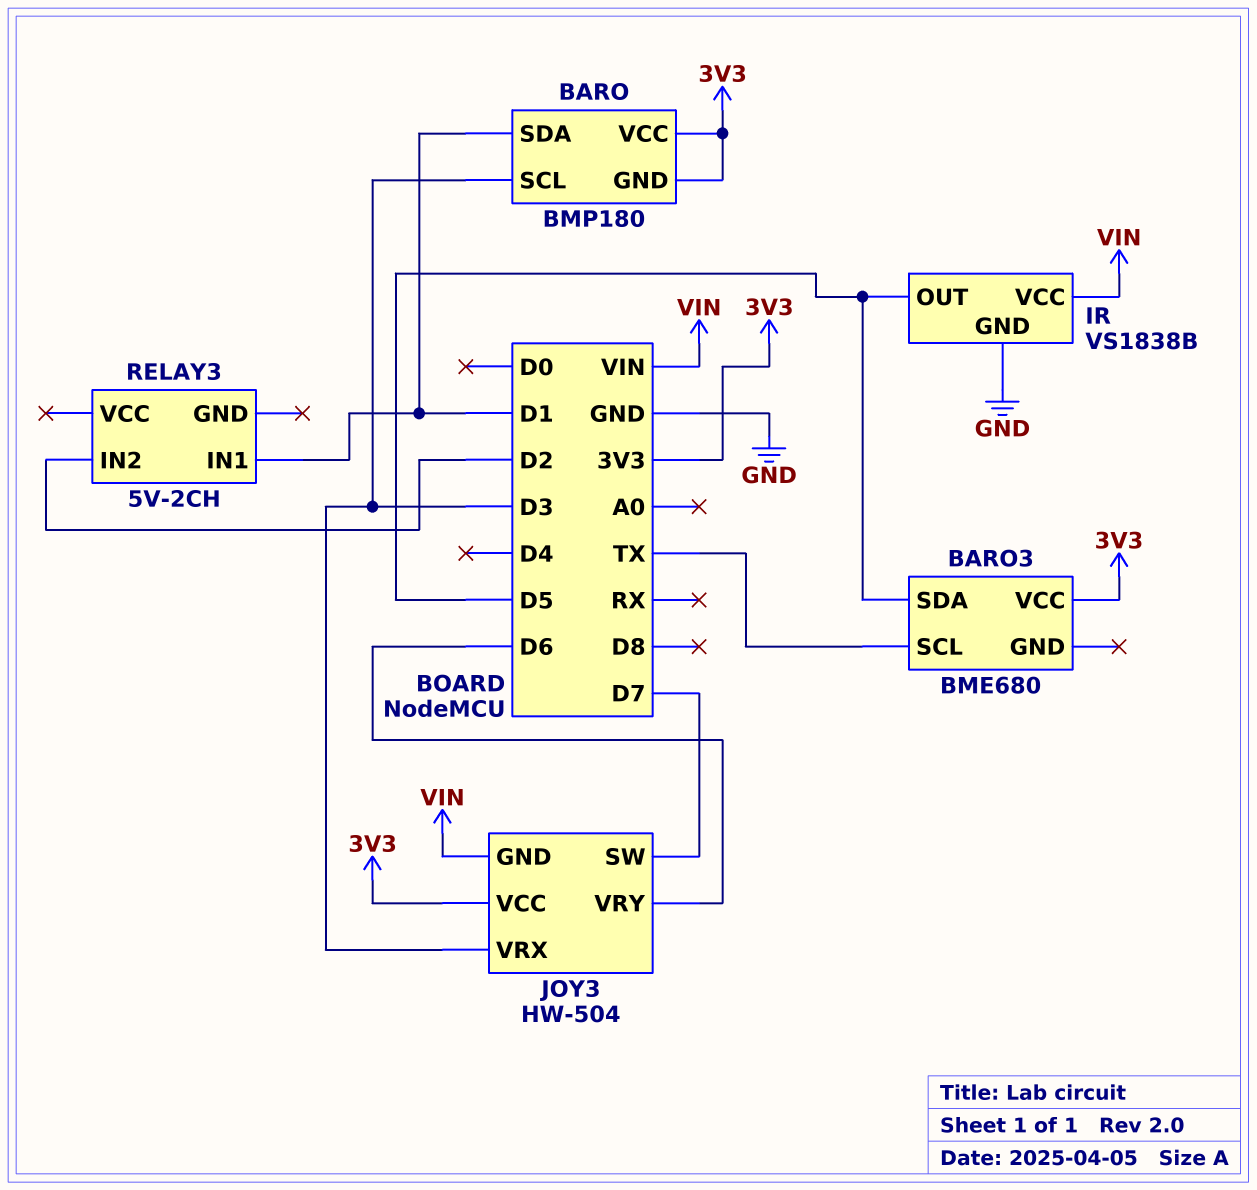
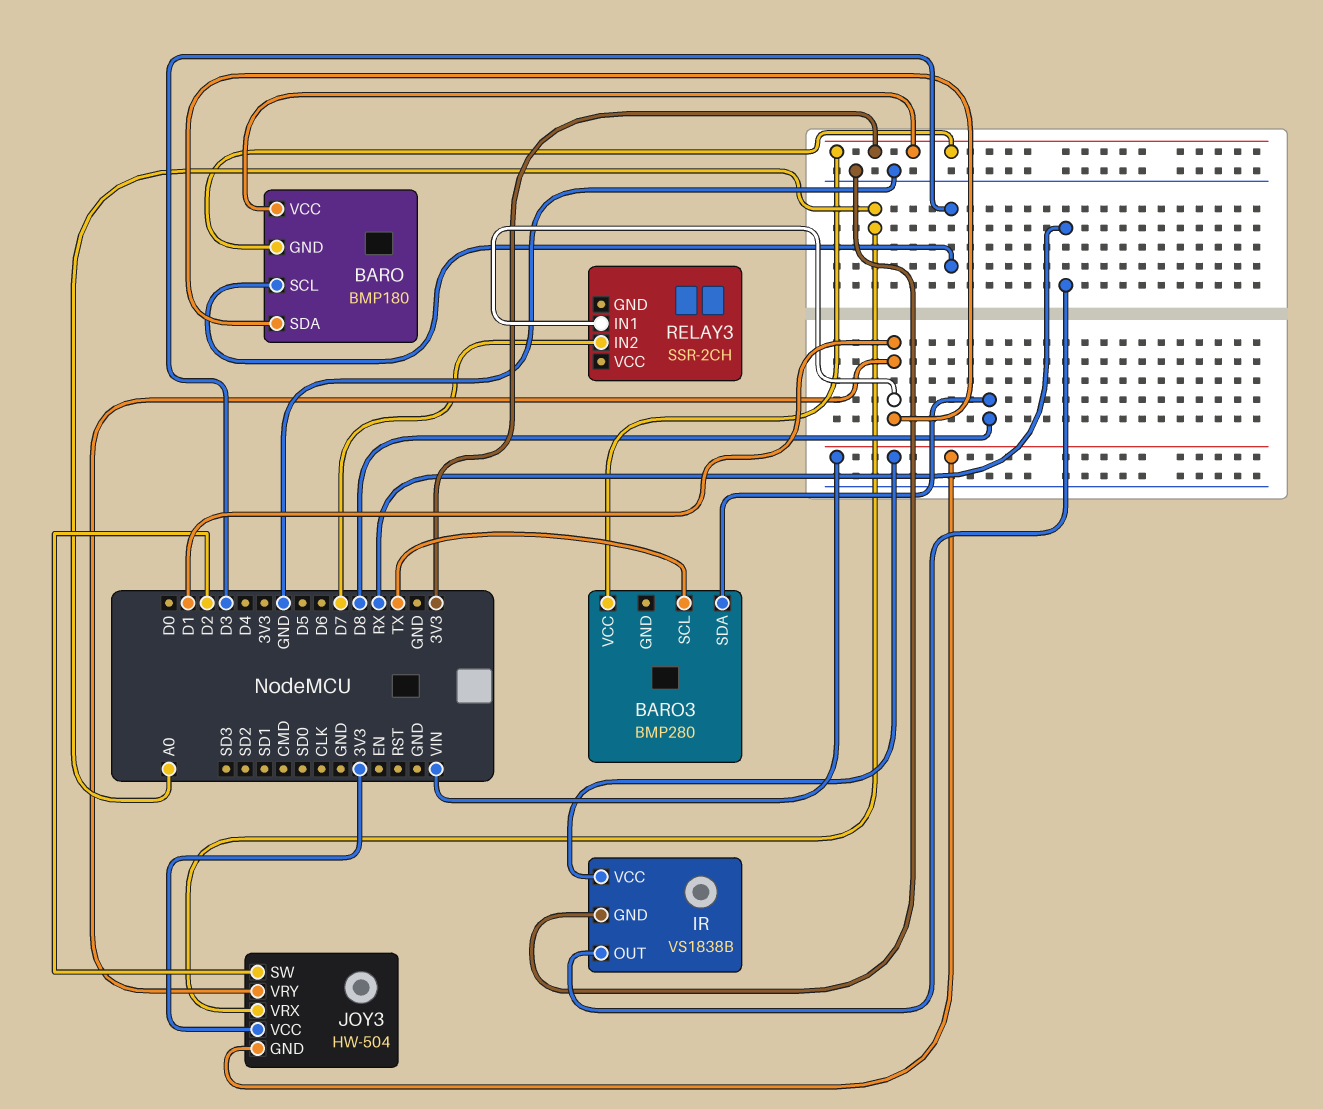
BARO3: BME680 -> BMP280
BARO3 pin SDA: D5 -> D8
IR pin OUT: D5 -> RX
JOY3 pin SW: D7 -> D2
JOY3 pin VRX: D3 -> A0
JOY3 pin VRY: D6 -> D1
RELAY3: 5V-2CH -> SSR-2CH
RELAY3 pin IN2: D2 -> D7

